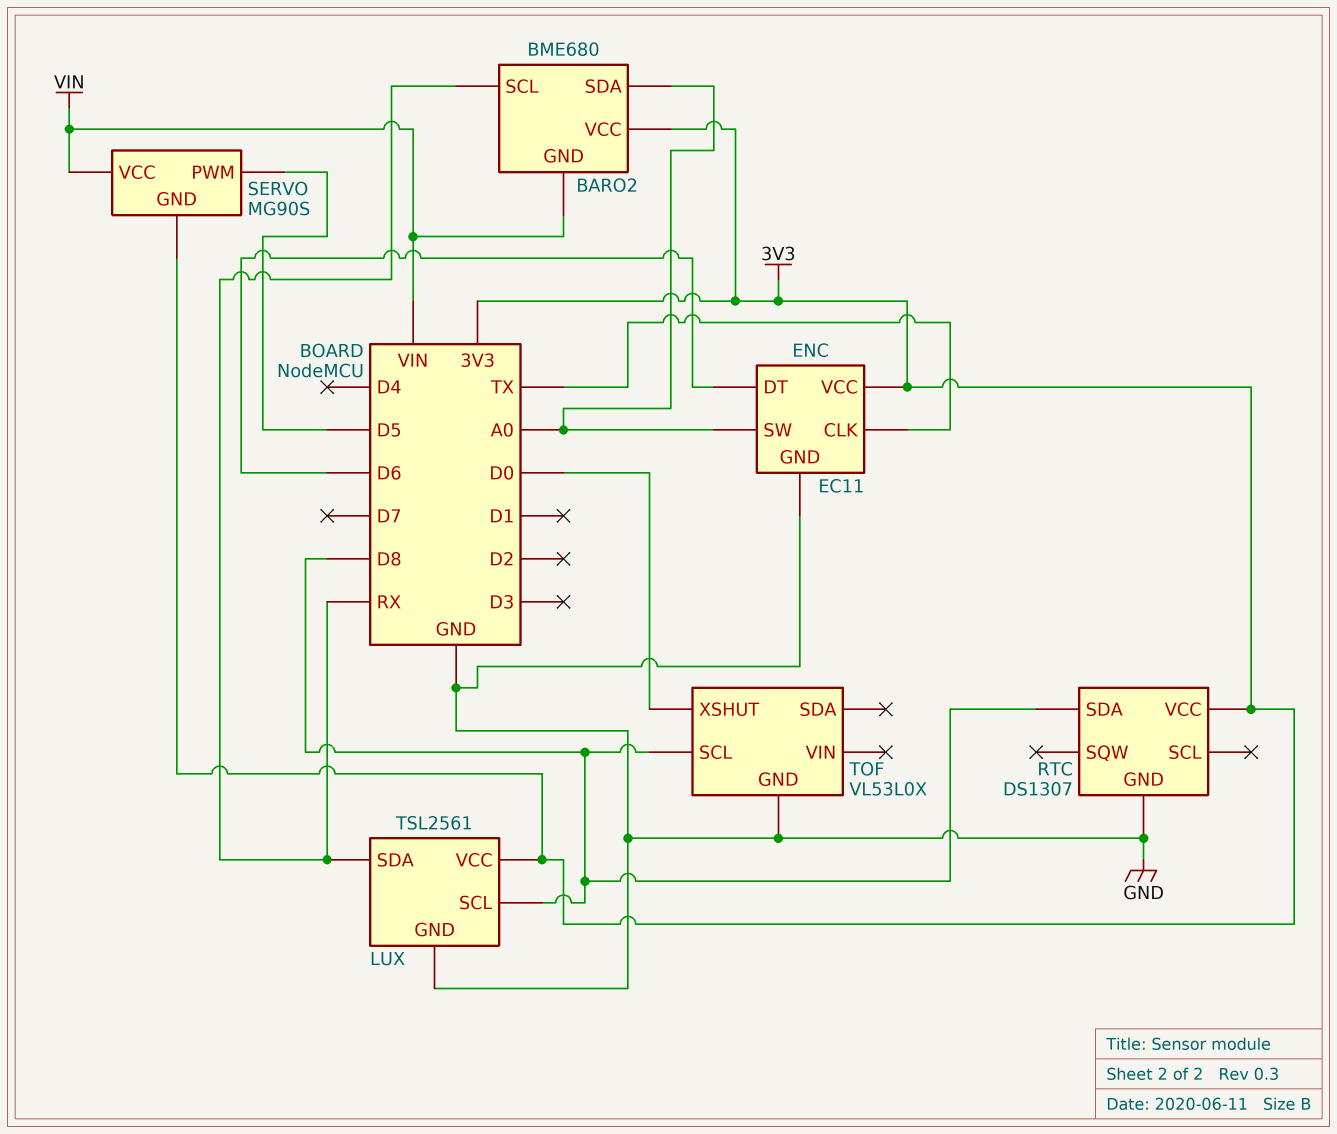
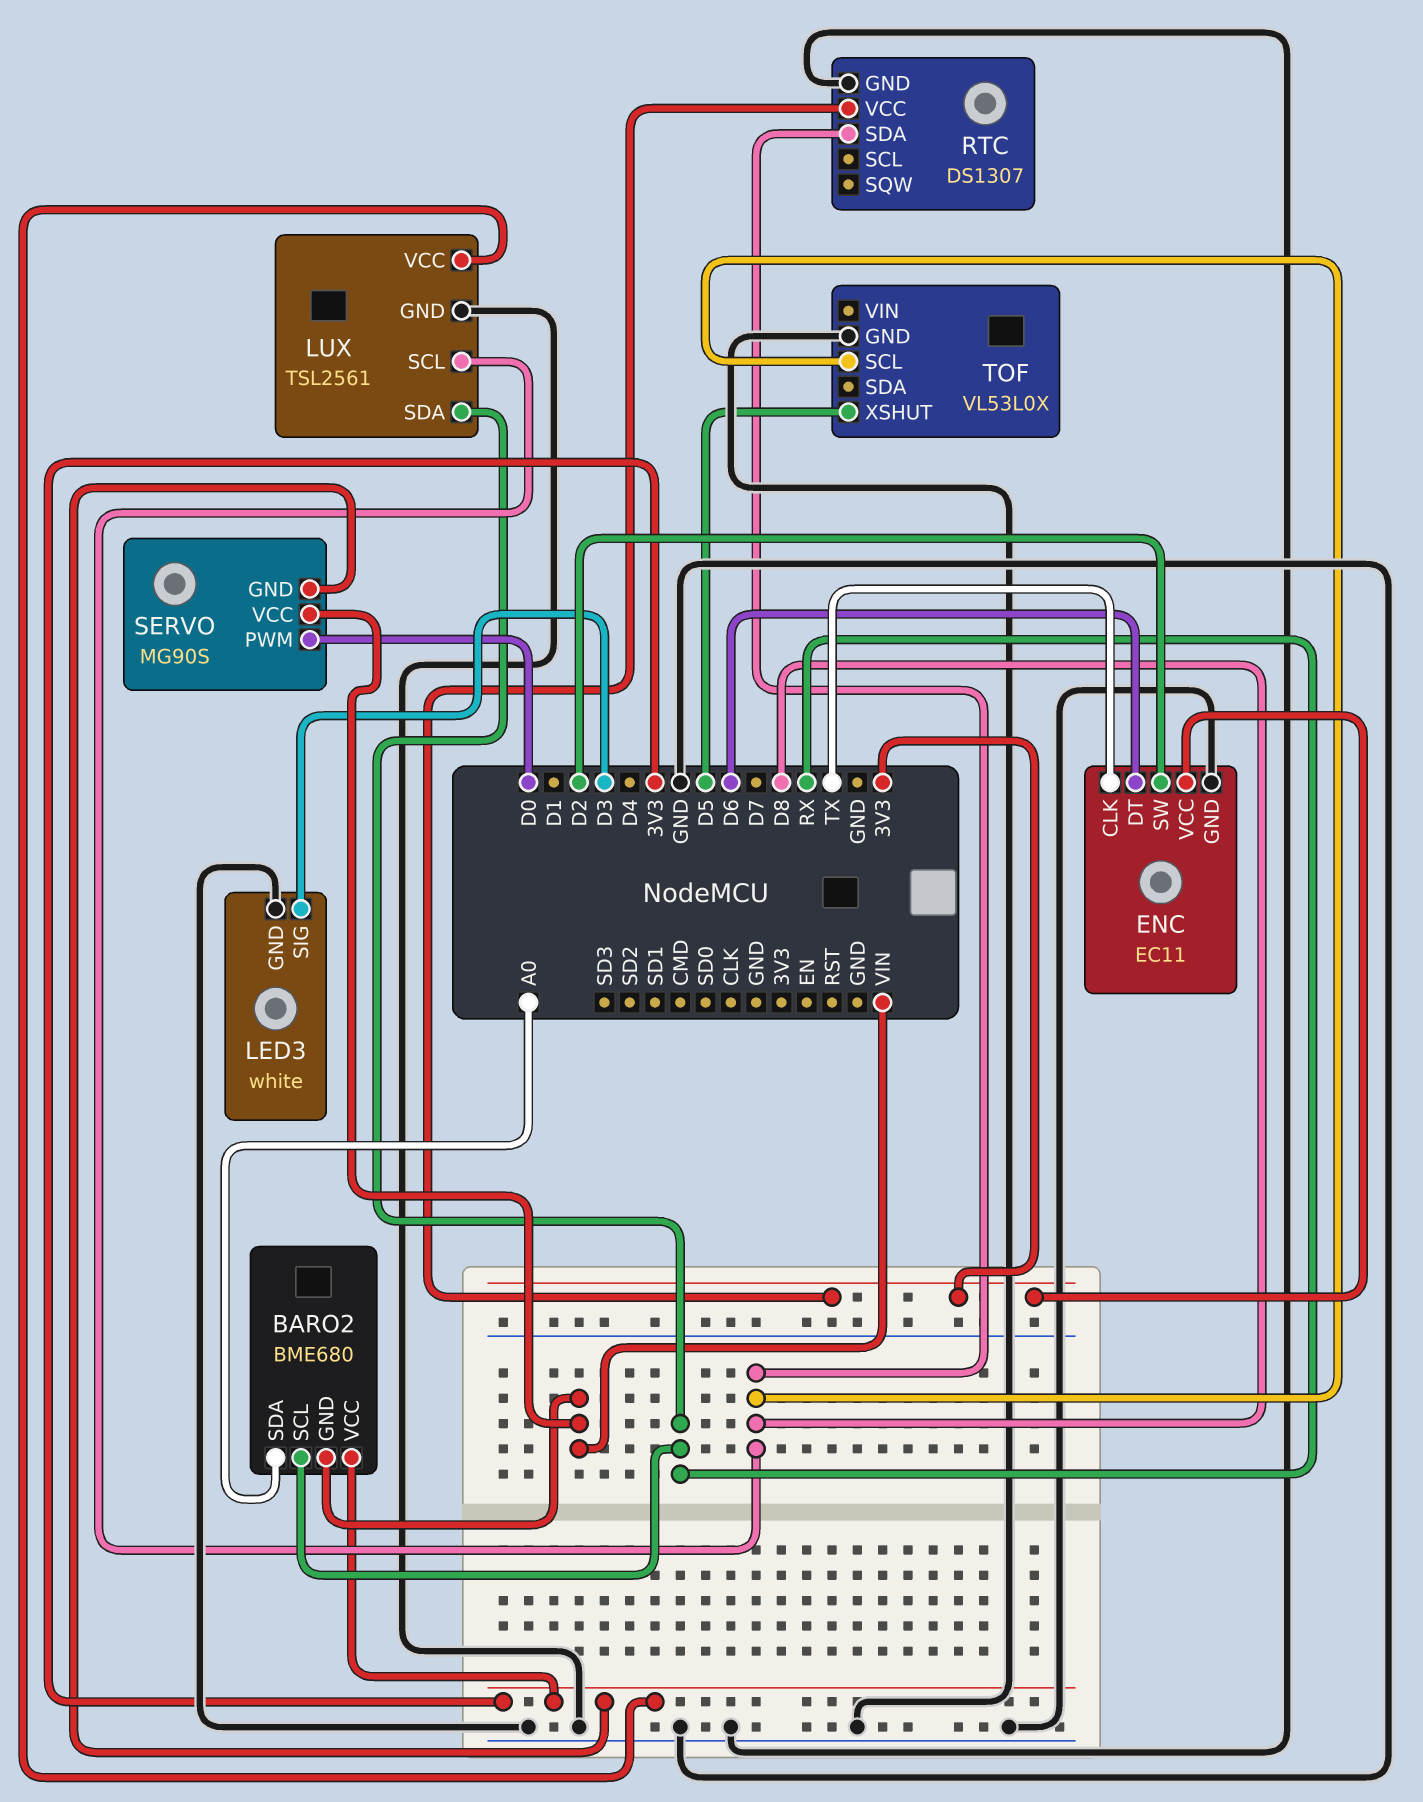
ENC pin SW: A0 -> D2
LED3: none -> white
LED3 pin GND: none -> GND
LED3 pin SIG: none -> D3
SERVO pin PWM: D5 -> D0
TOF pin XSHUT: D0 -> D5

